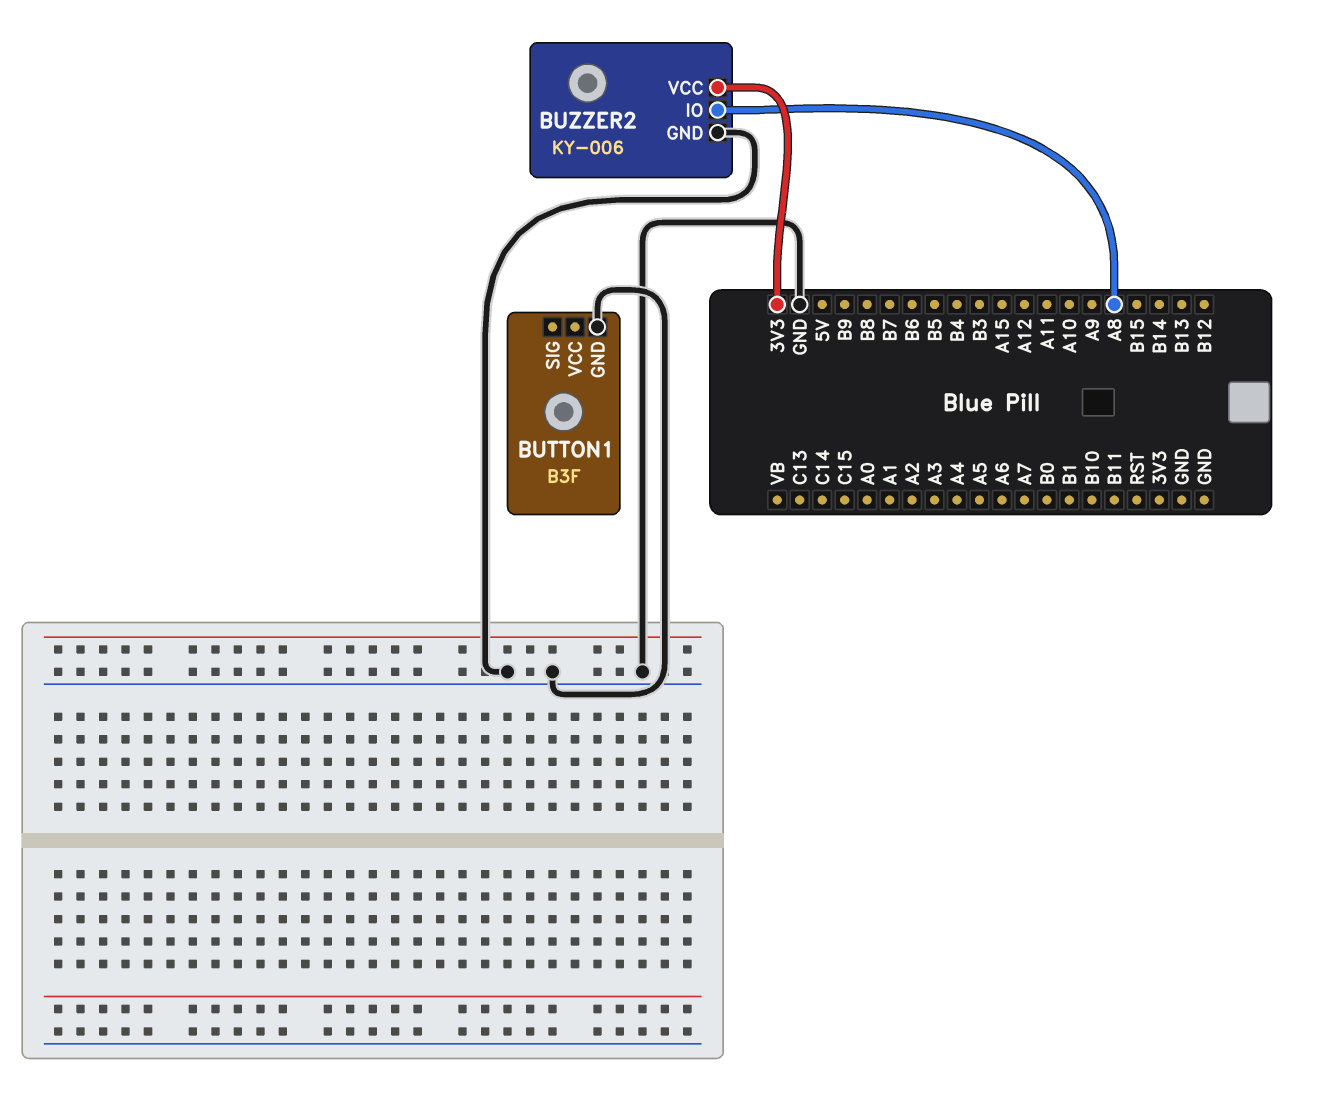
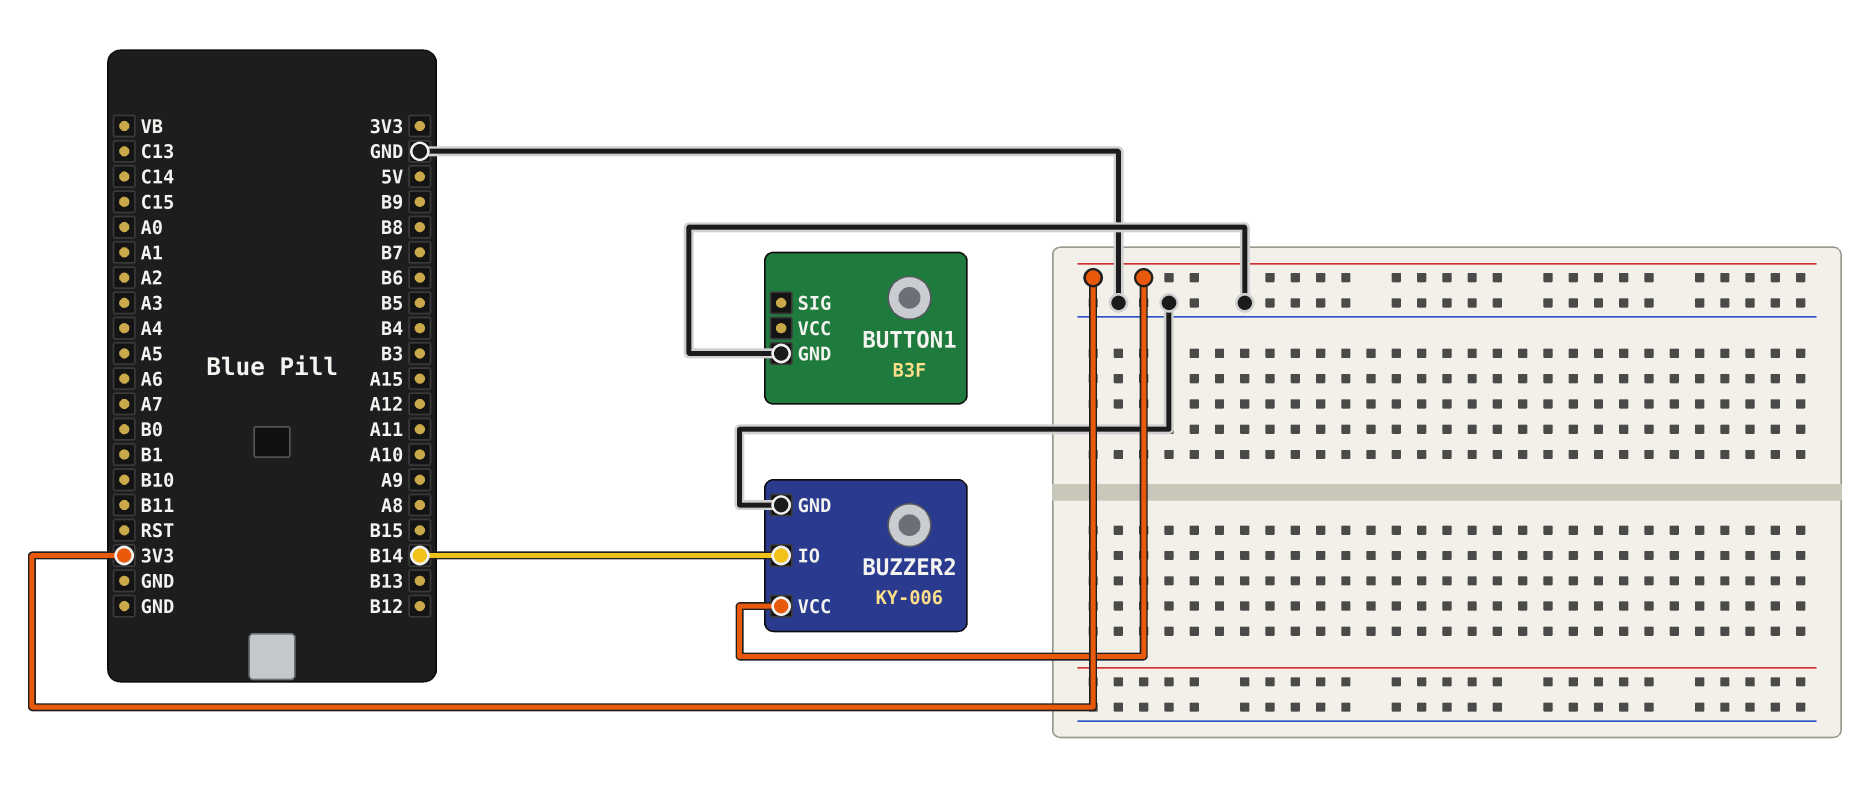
BUZZER2 pin IO: A8 -> B14

